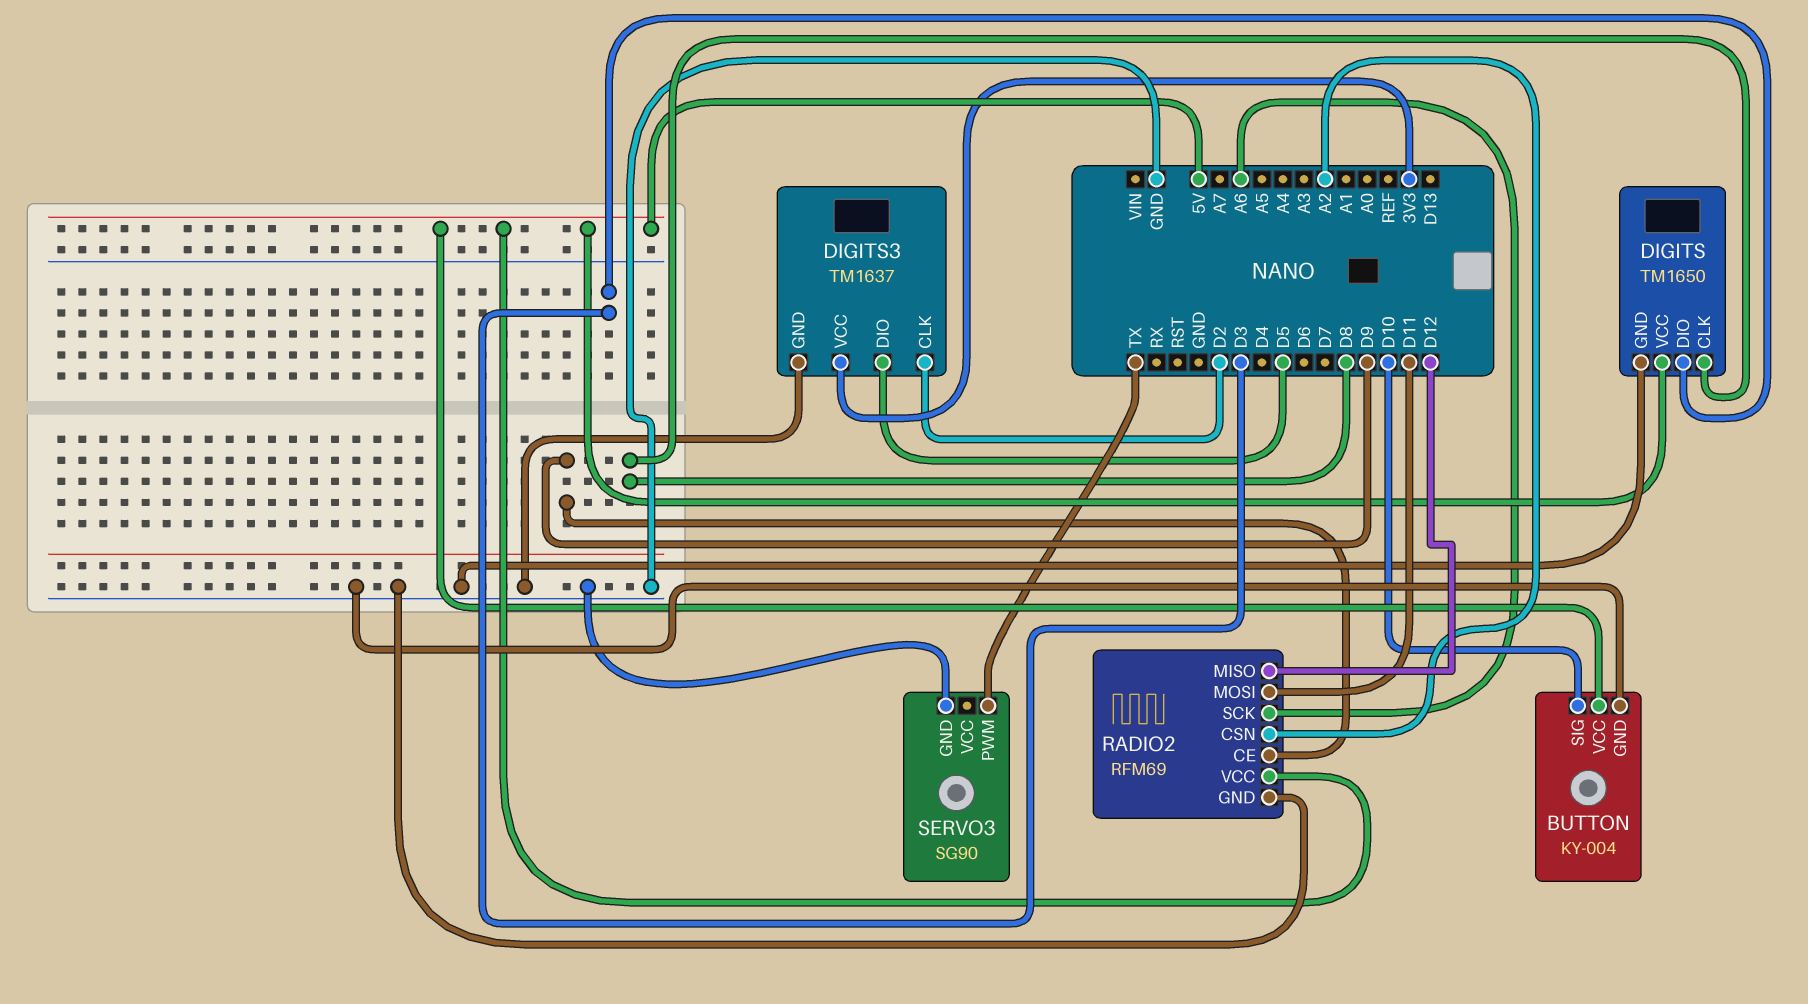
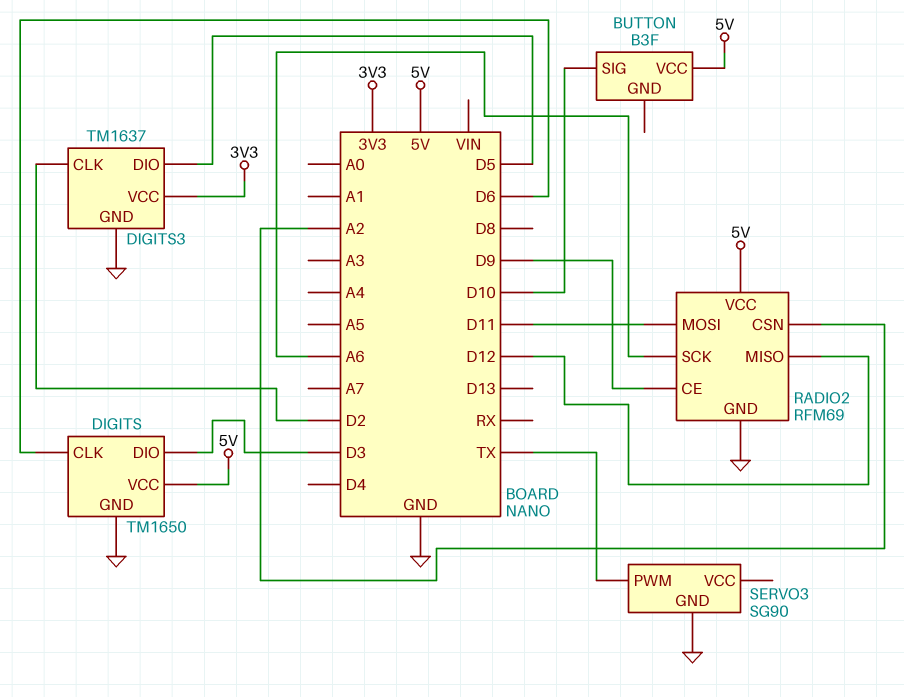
BUTTON: KY-004 -> B3F
BUTTON pin GND: GND -> none
DIGITS pin CLK: D8 -> D6

